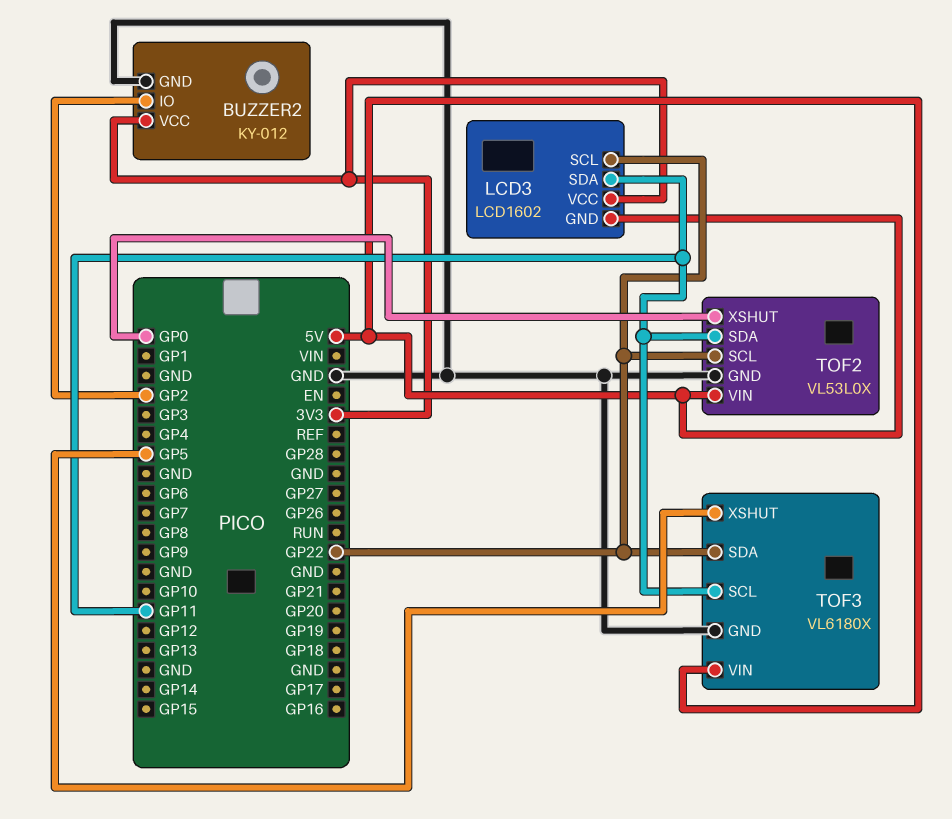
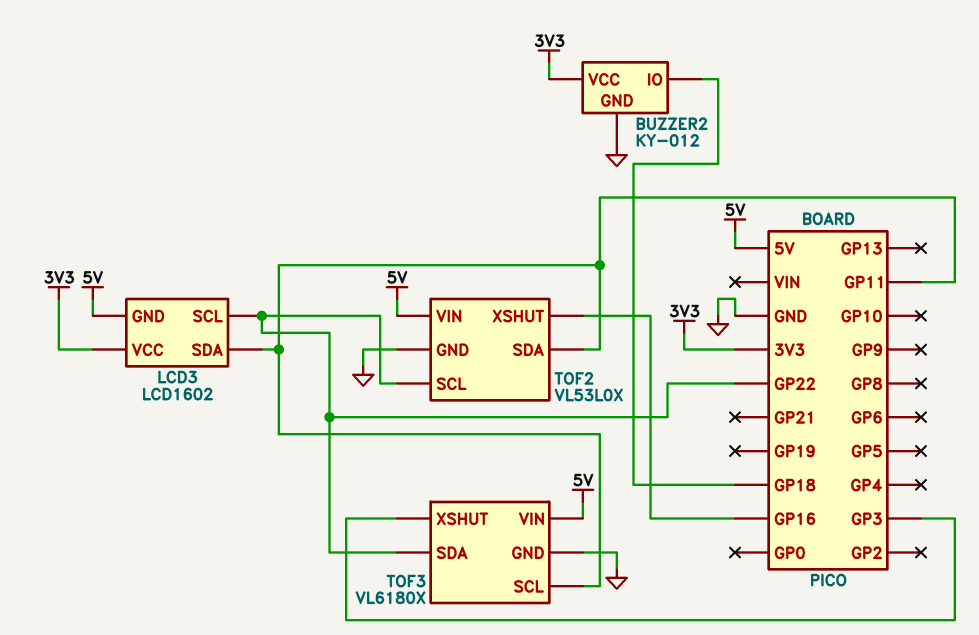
BUZZER2 pin IO: GP2 -> GP18
TOF2 pin XSHUT: GP0 -> GP16
TOF3 pin XSHUT: GP5 -> GP3

